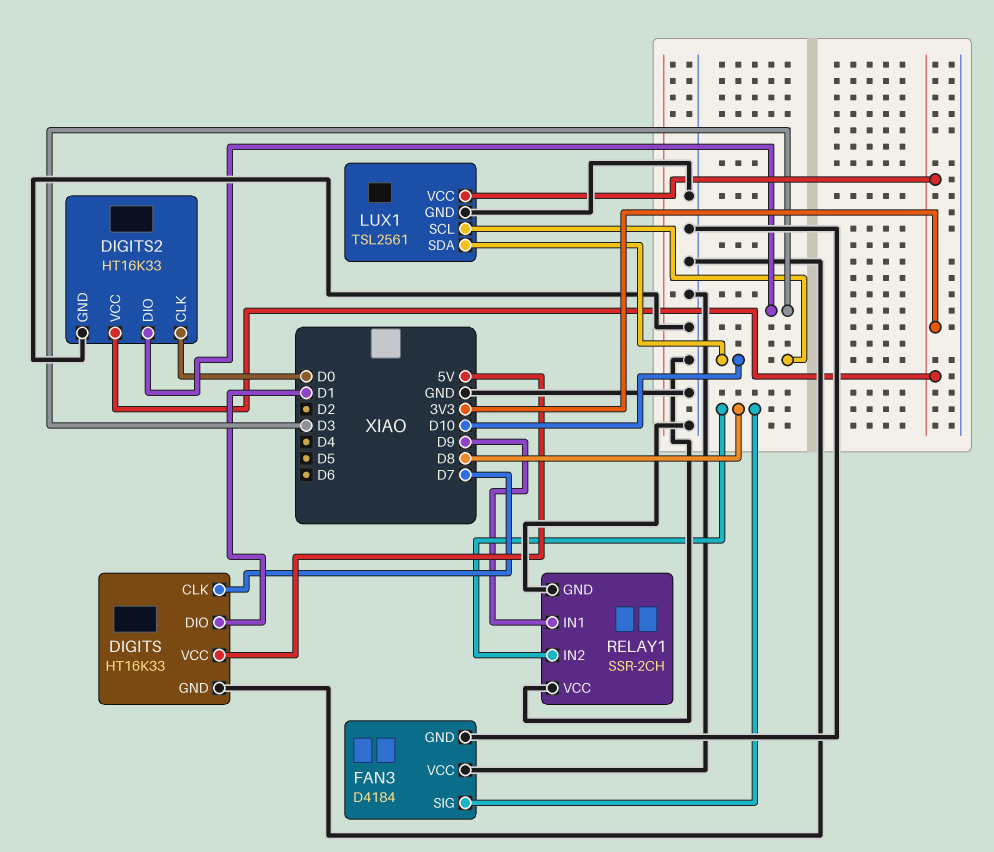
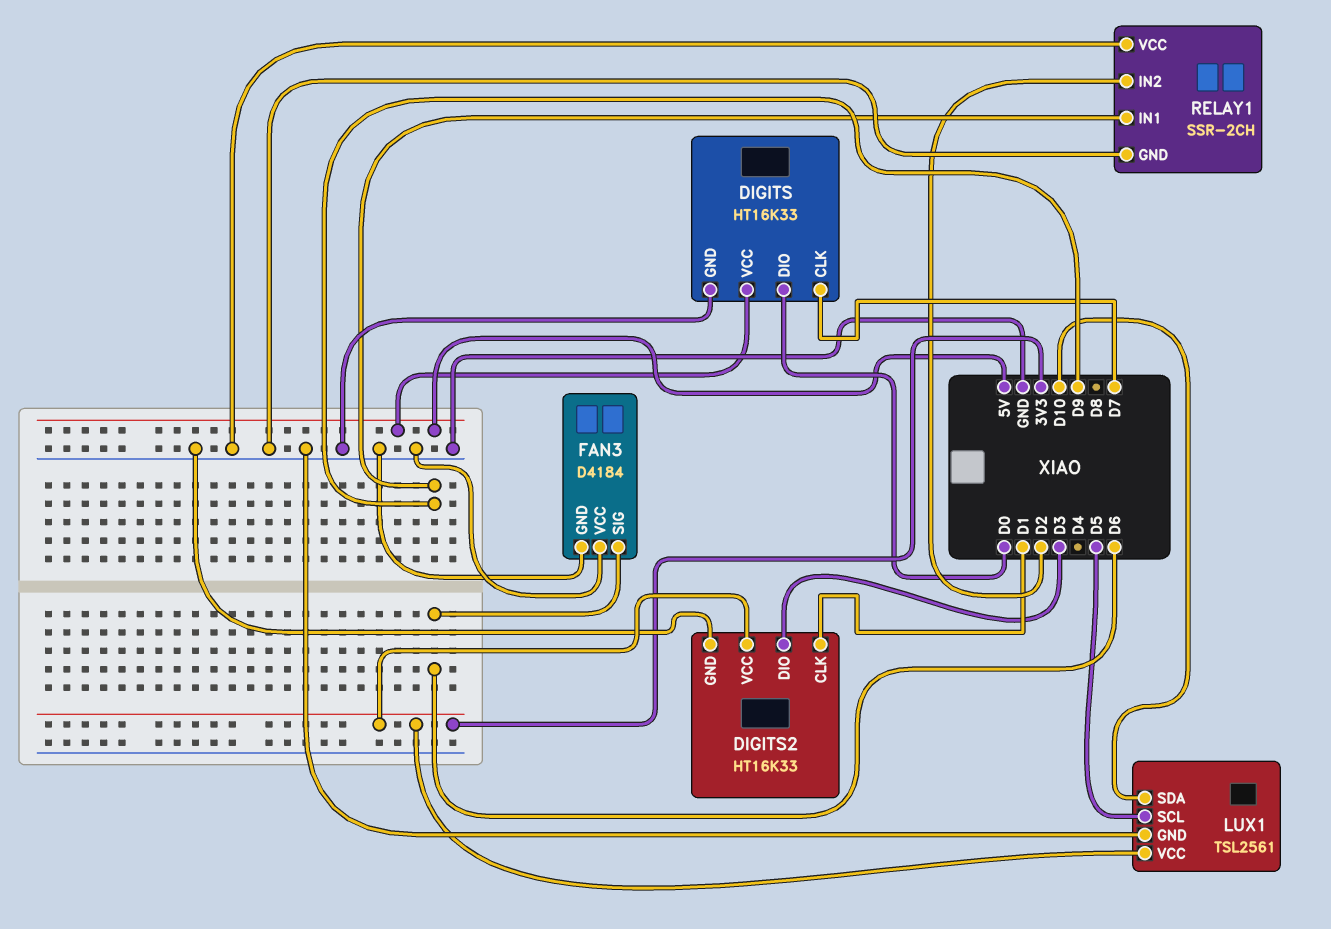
DIGITS pin DIO: D1 -> D0
DIGITS2 pin CLK: D0 -> D1
FAN3 pin SIG: D8 -> D6
LUX1 pin SCL: D10 -> D5
RELAY1 pin IN2: D8 -> D2

